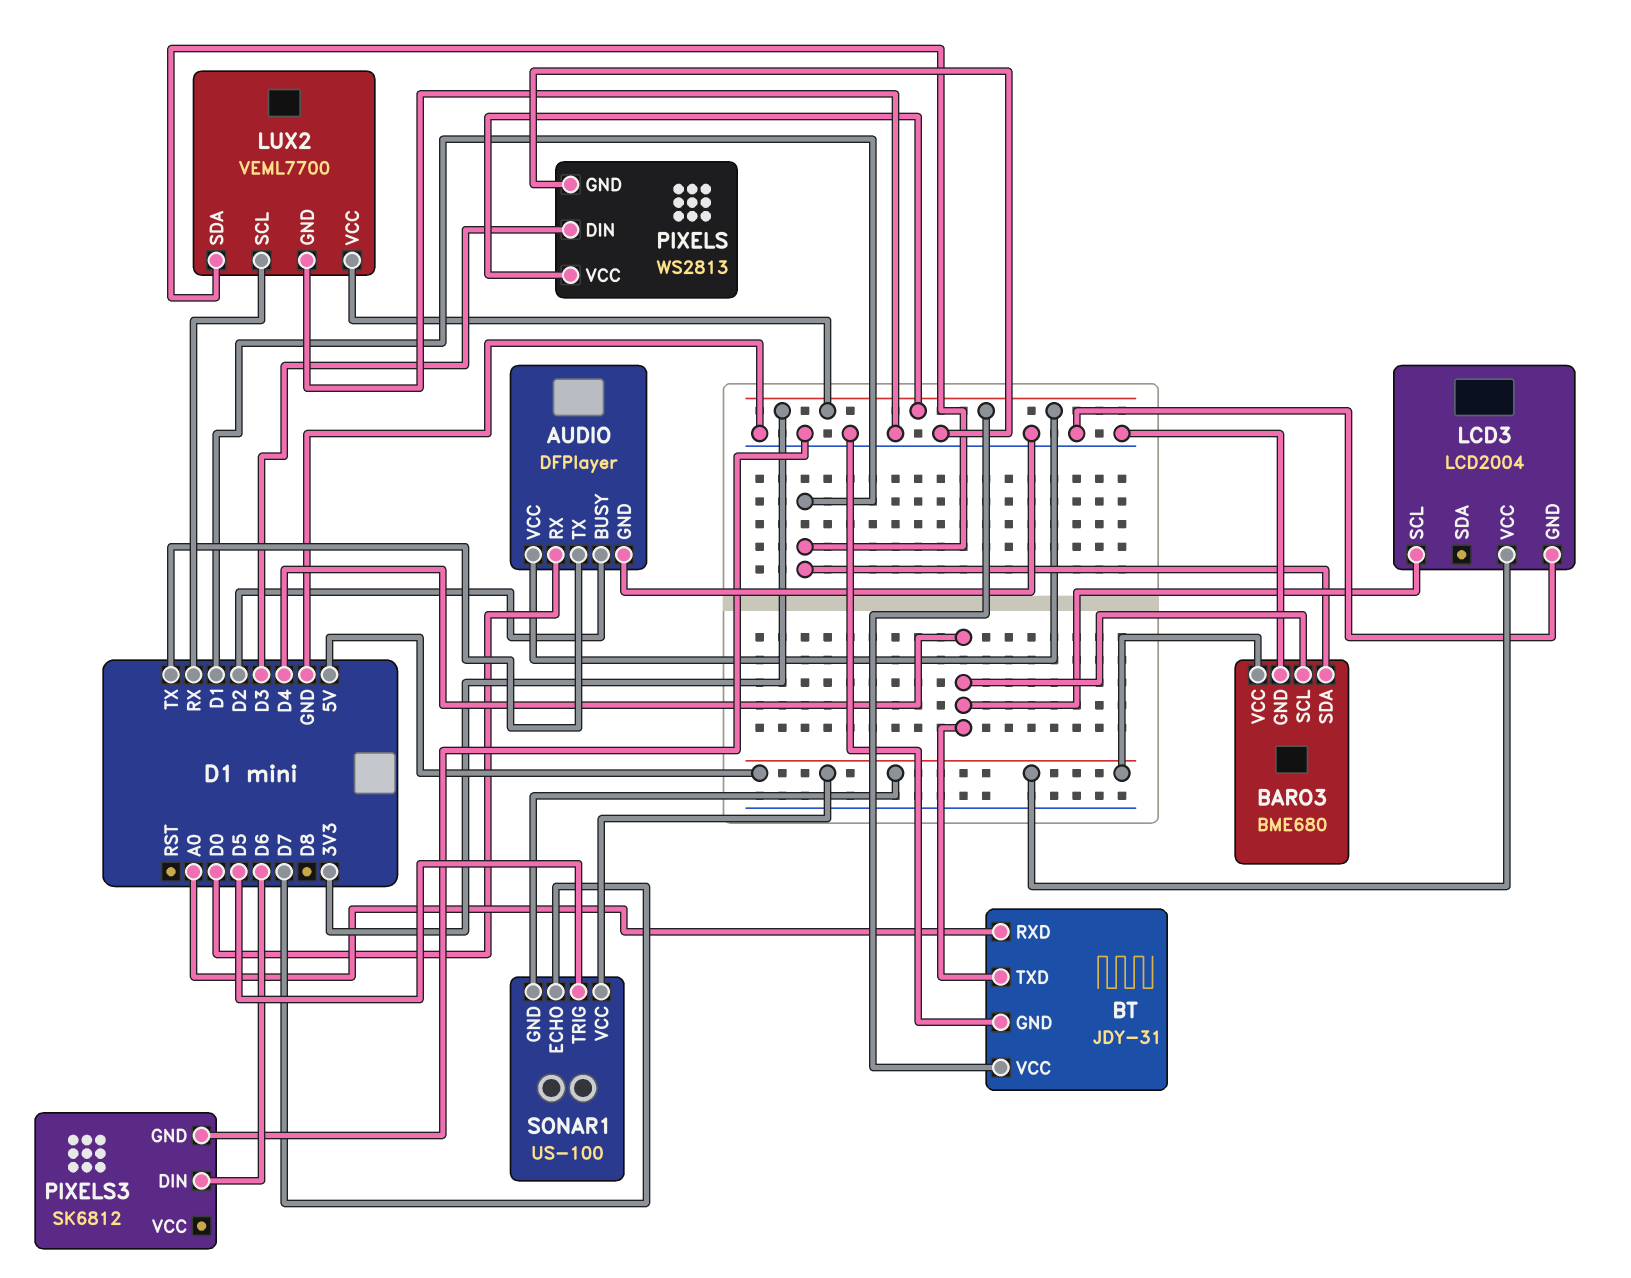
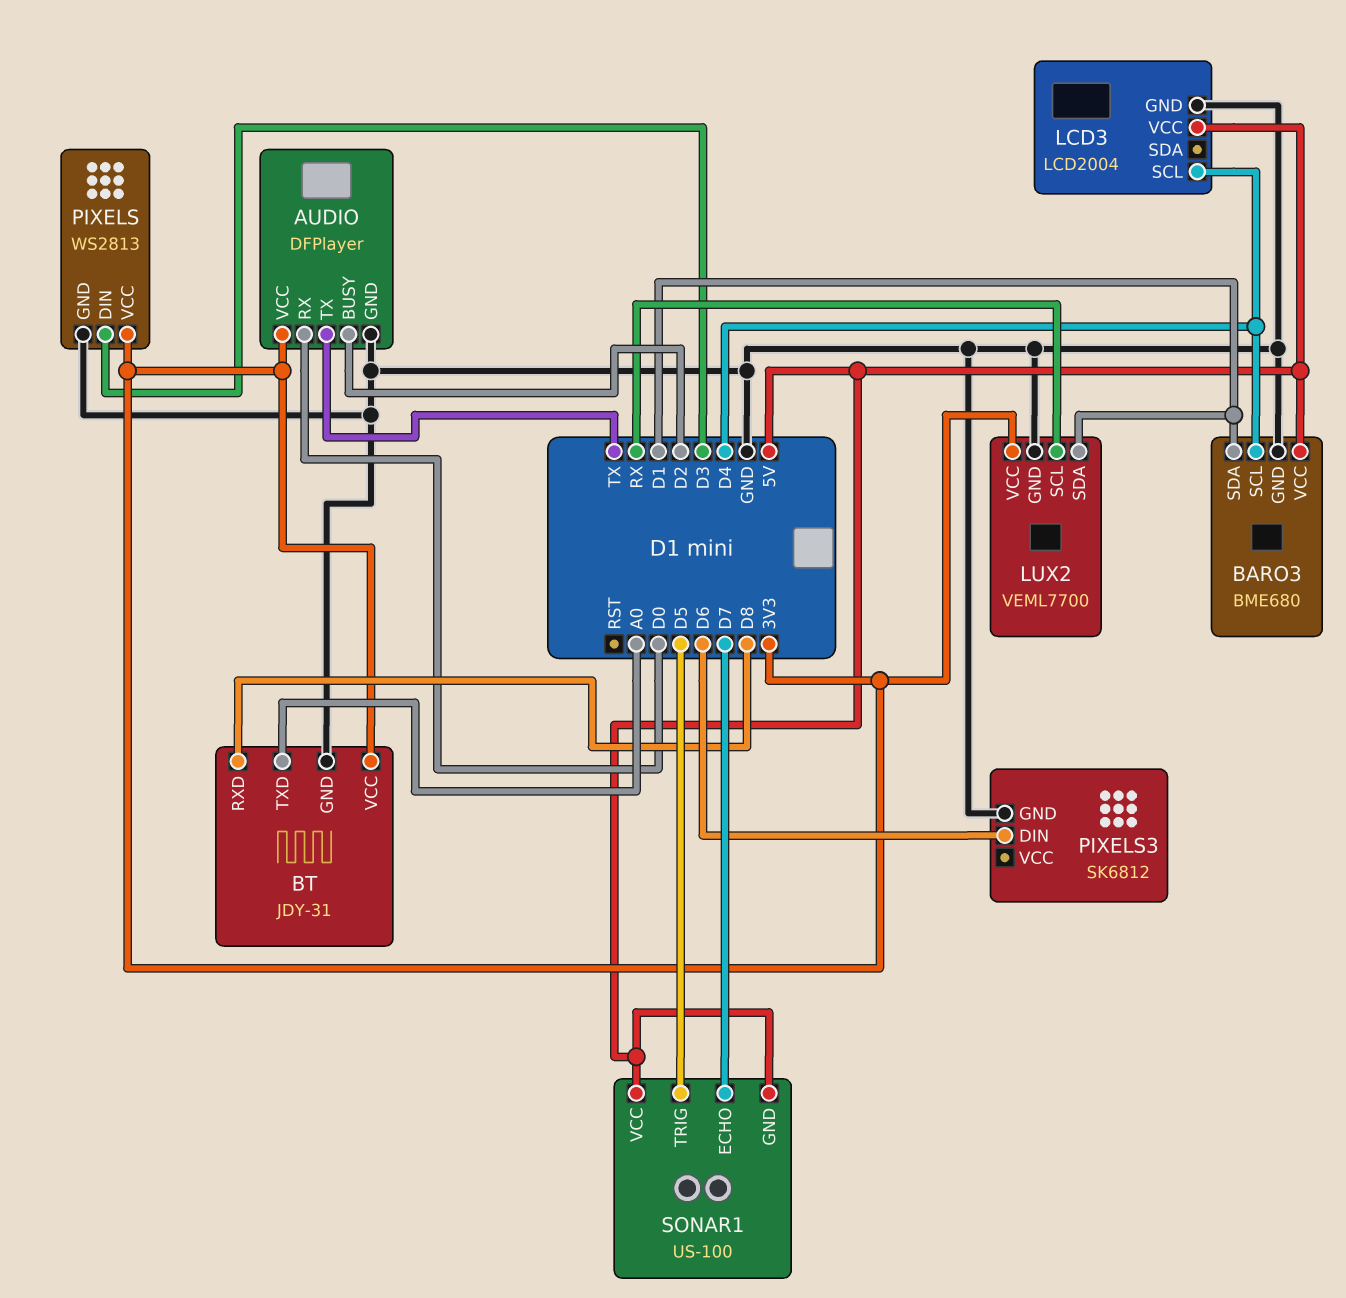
BT pin RXD: A0 -> D8
BT pin TXD: D4 -> A0

